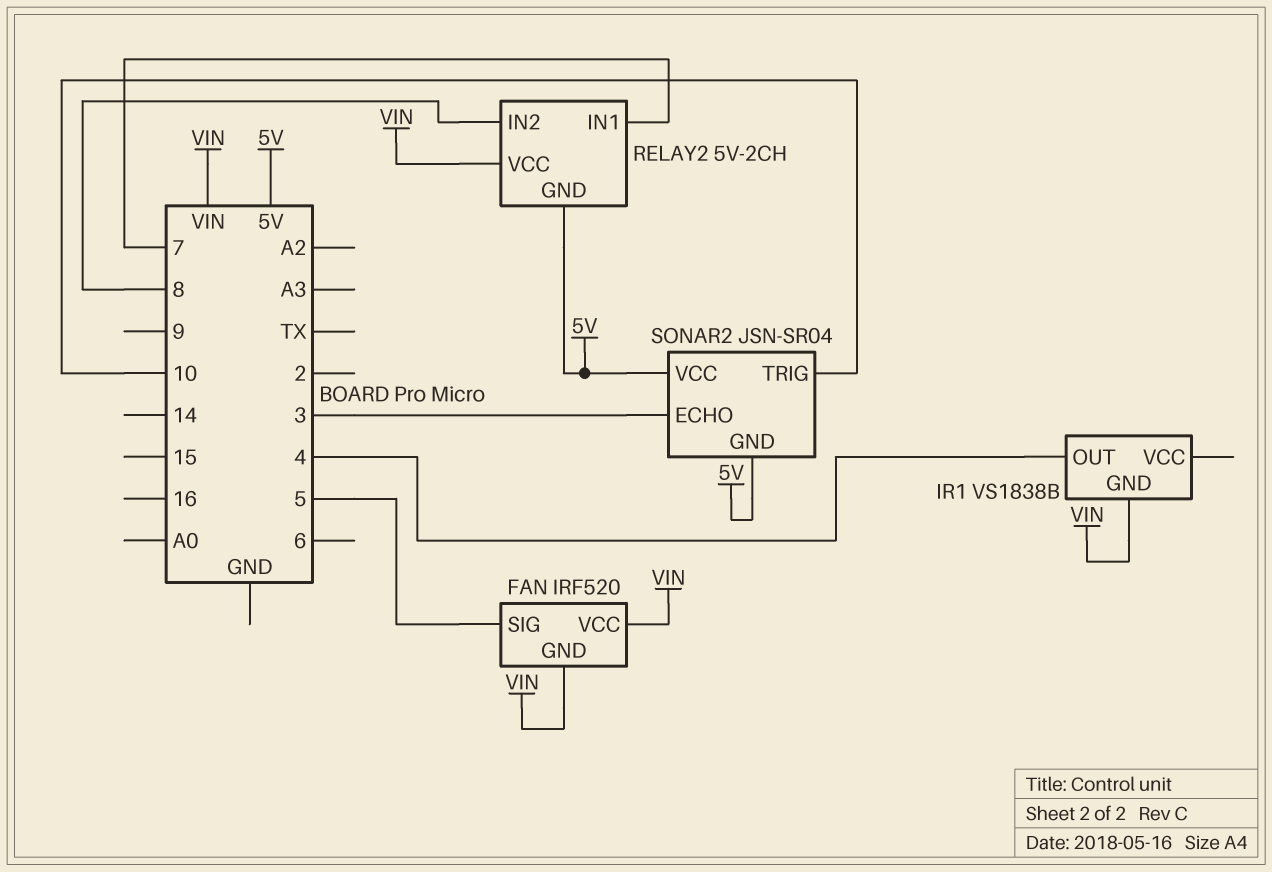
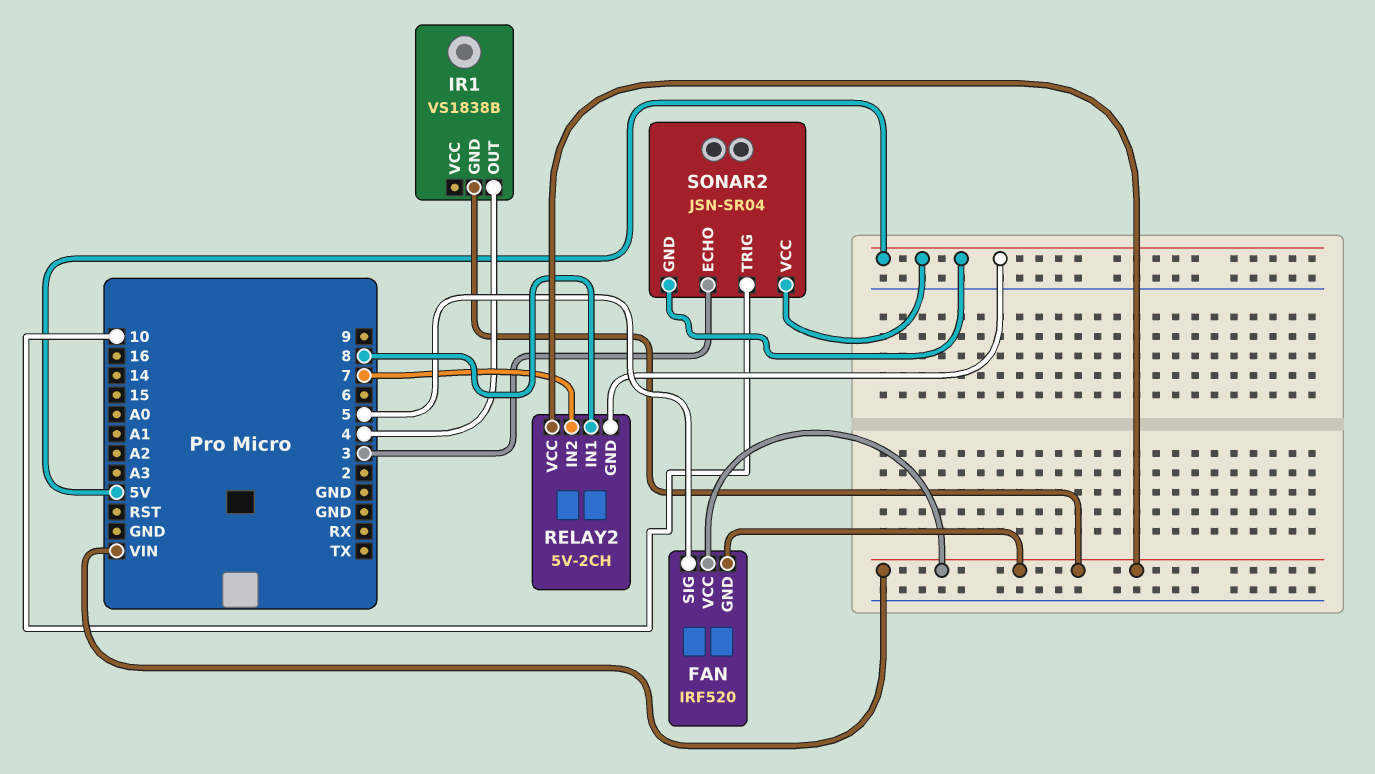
RELAY2 pin IN1: 7 -> 8
RELAY2 pin IN2: 8 -> 7

